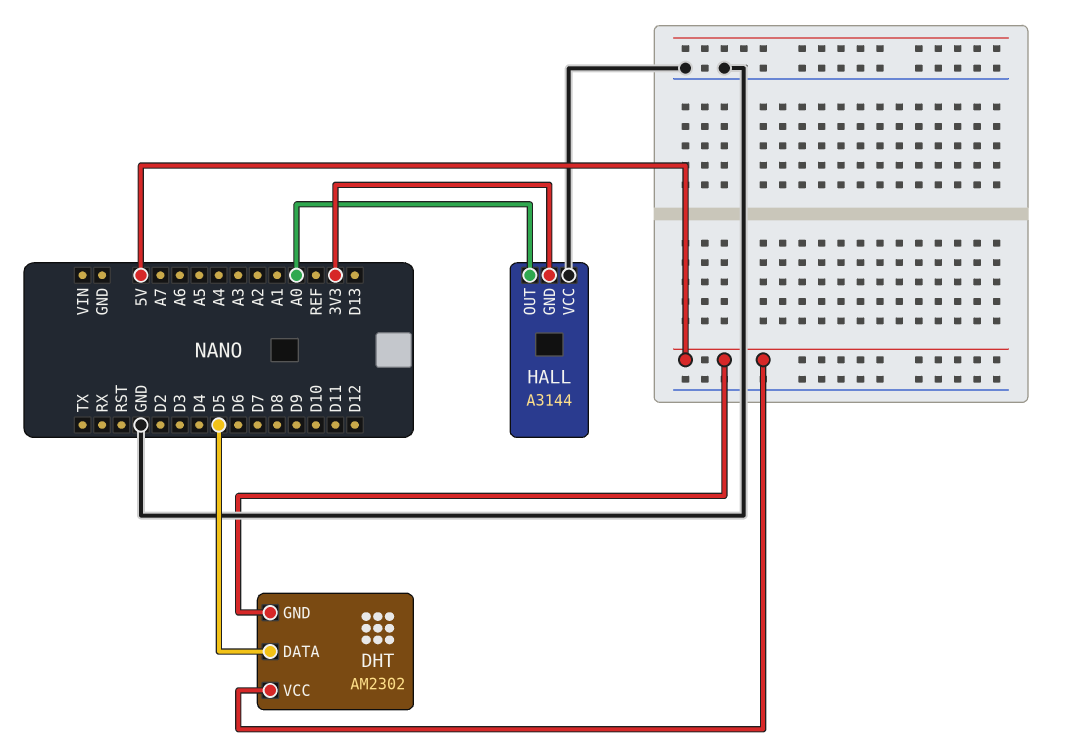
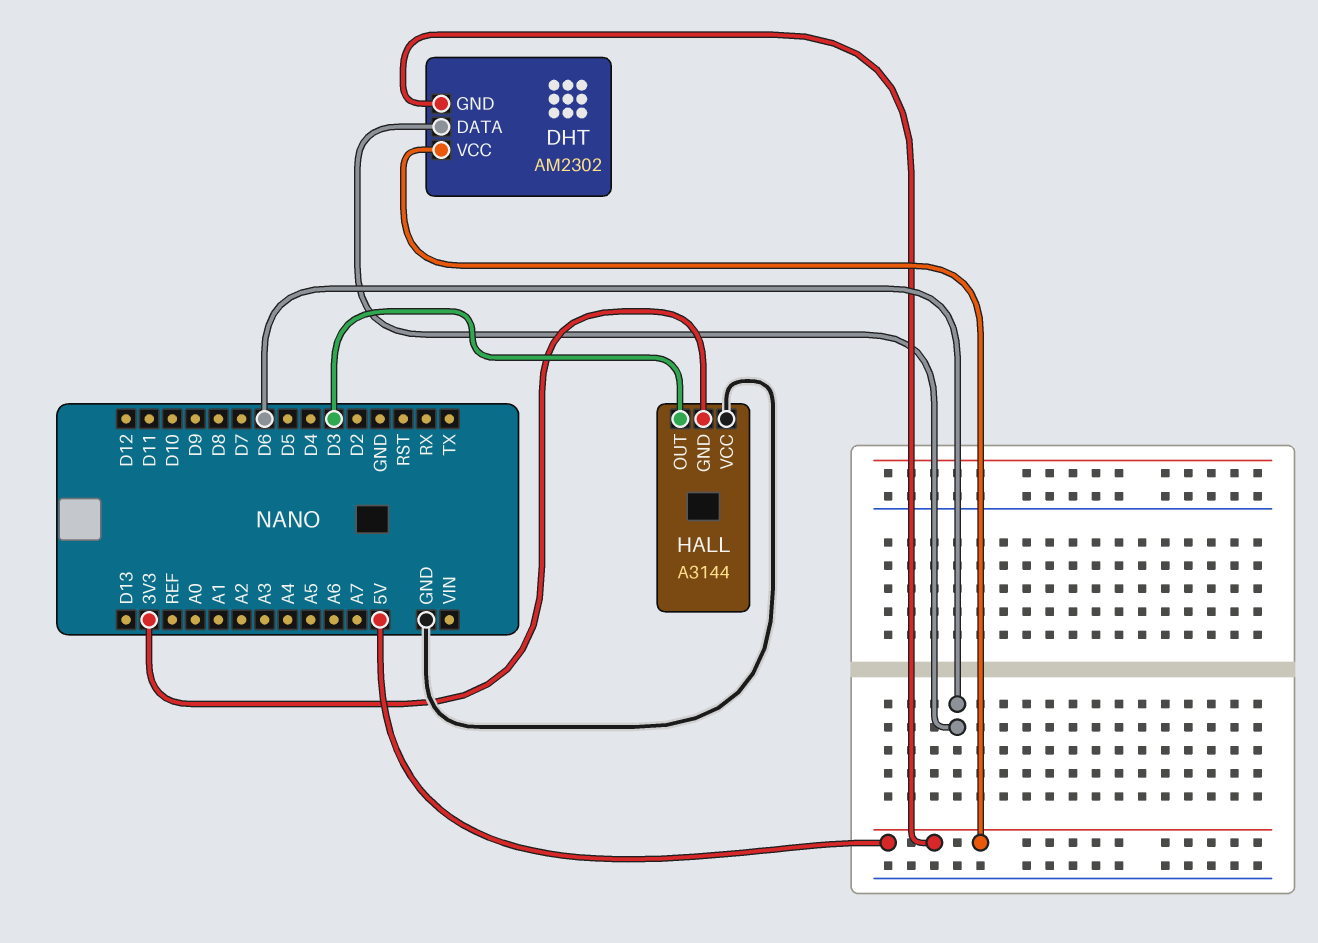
DHT pin DATA: D5 -> D6
HALL pin OUT: A0 -> D3

